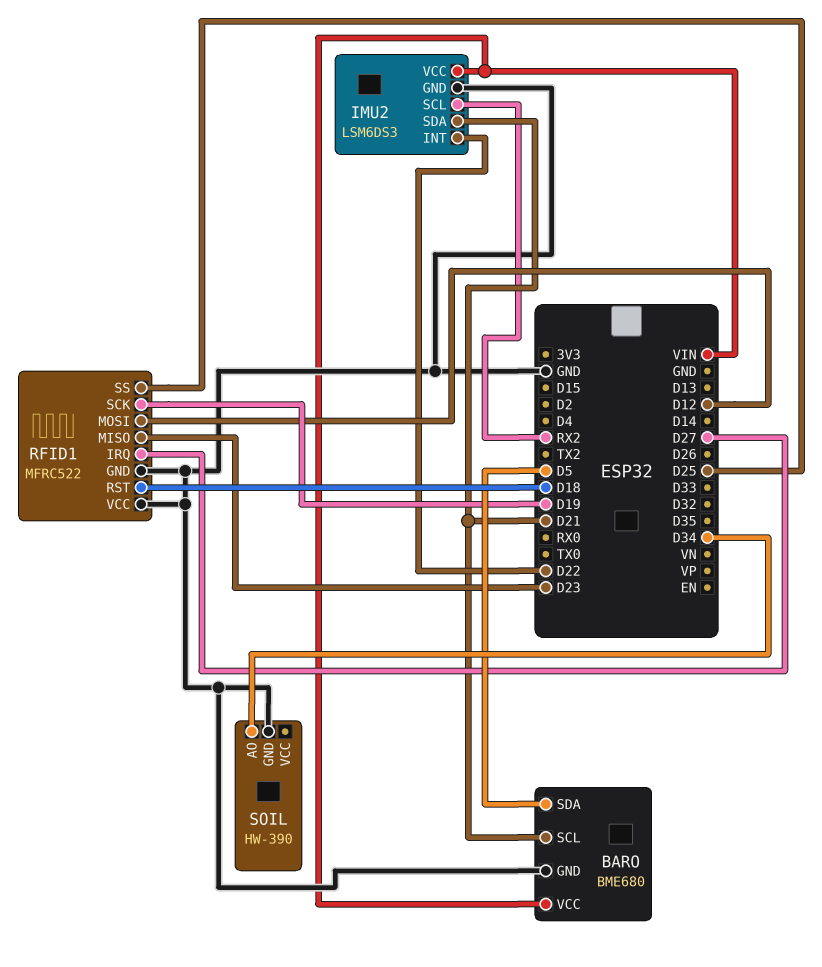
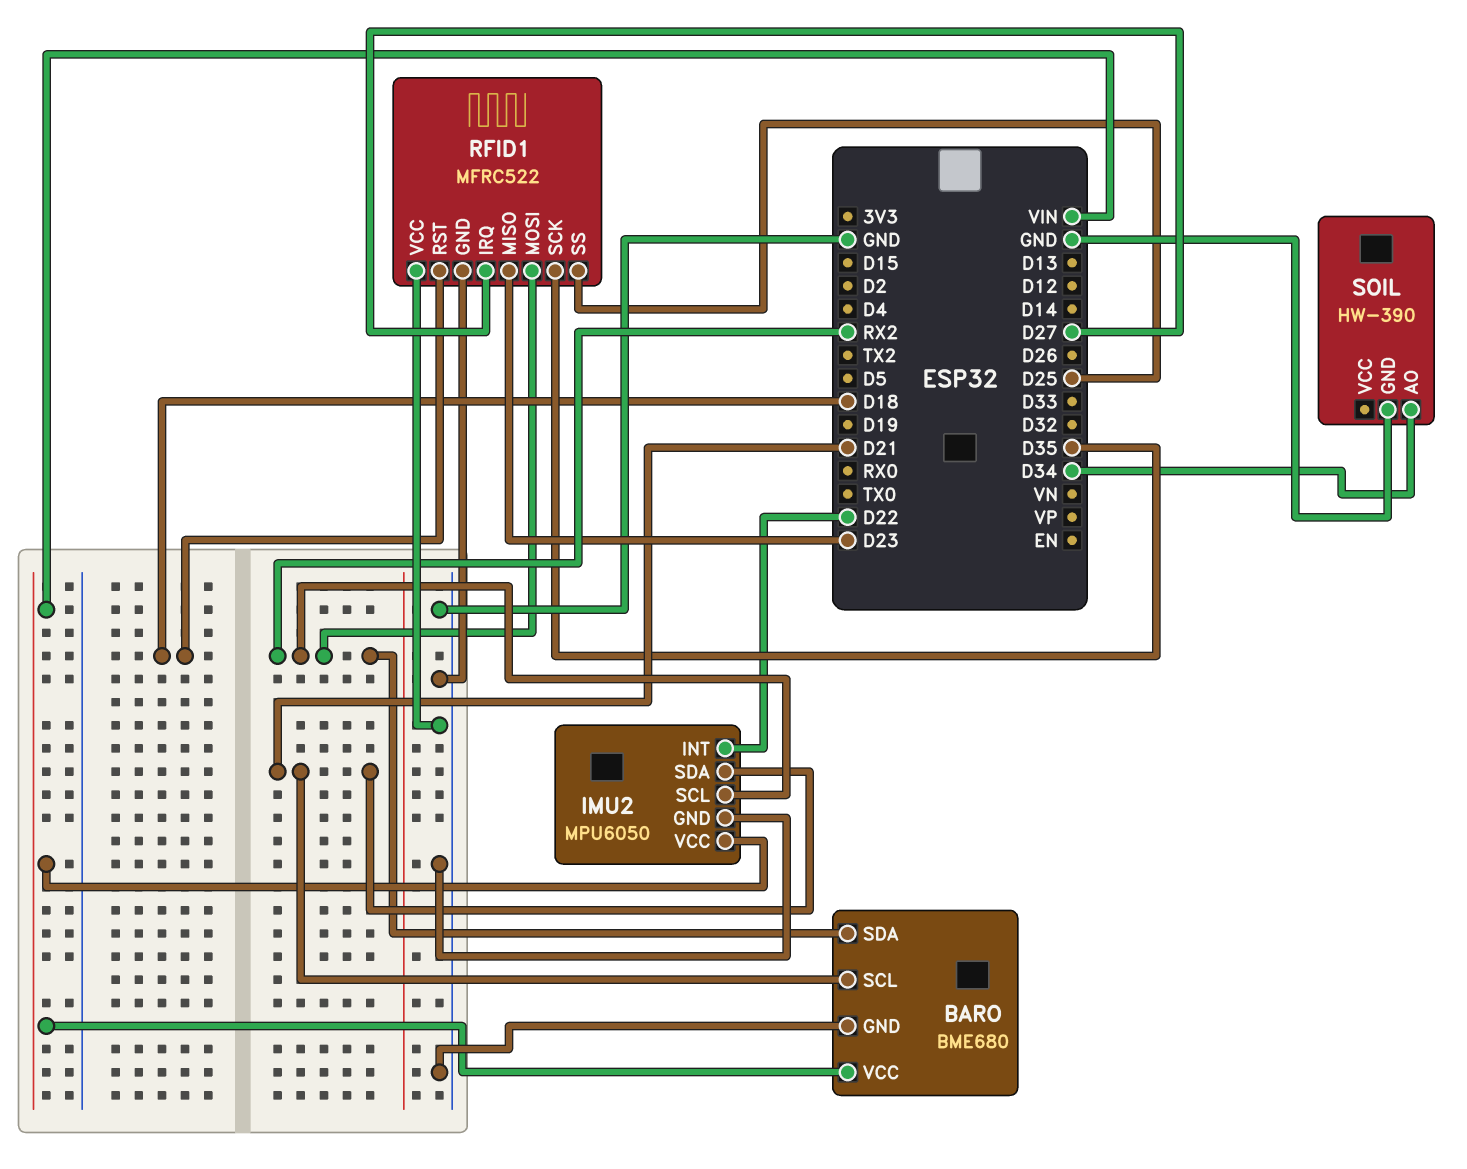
BARO pin SDA: D5 -> RX2
IMU2: LSM6DS3 -> MPU6050
RFID1 pin MOSI: D12 -> RX2
RFID1 pin SCK: D19 -> D35

